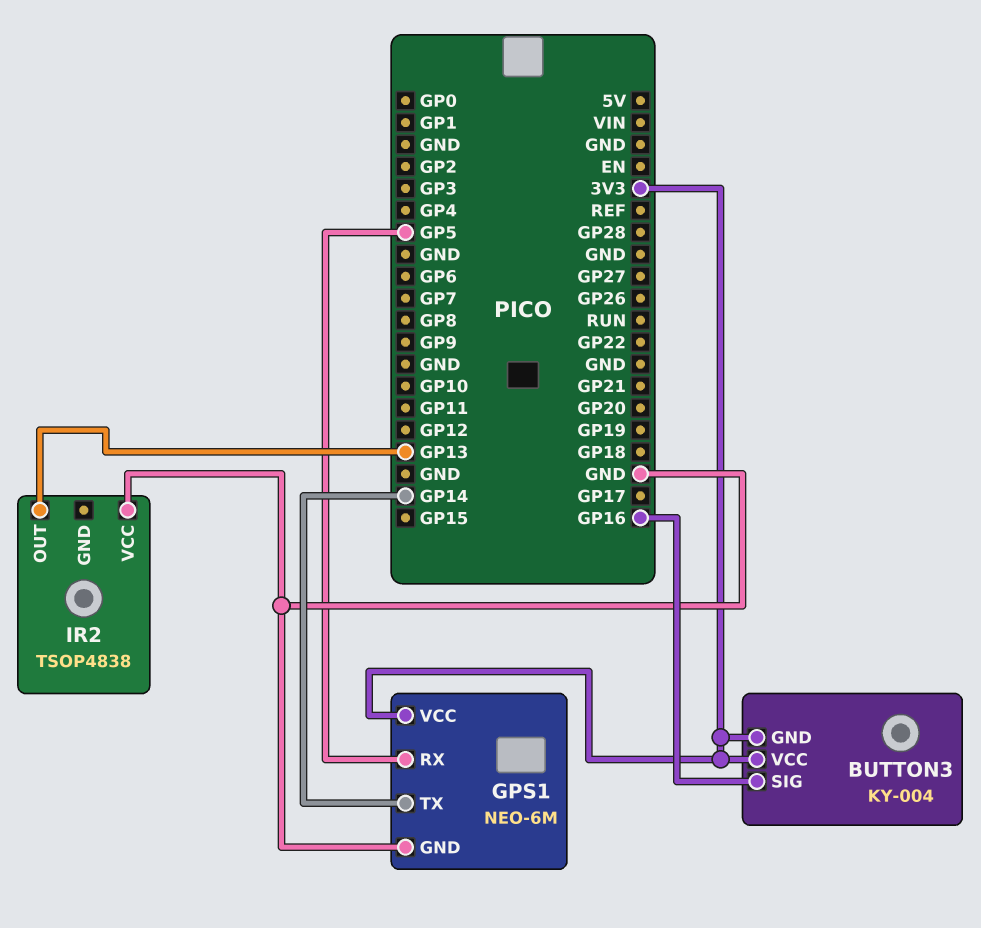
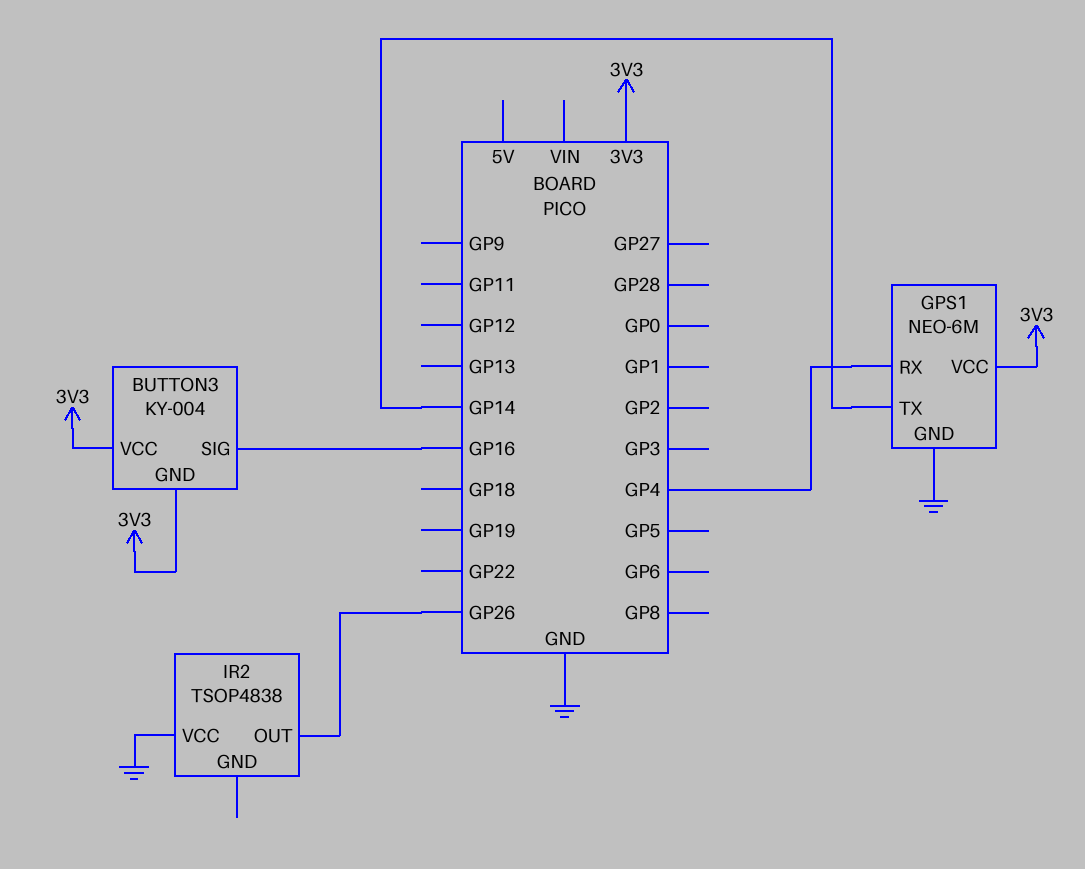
GPS1 pin RX: GP5 -> GP4
IR2 pin OUT: GP13 -> GP26

